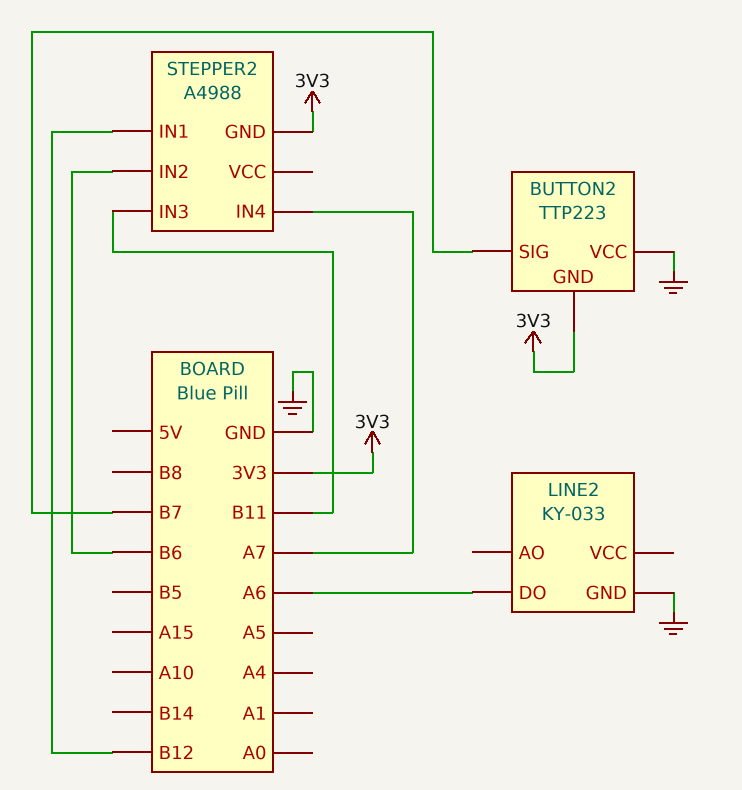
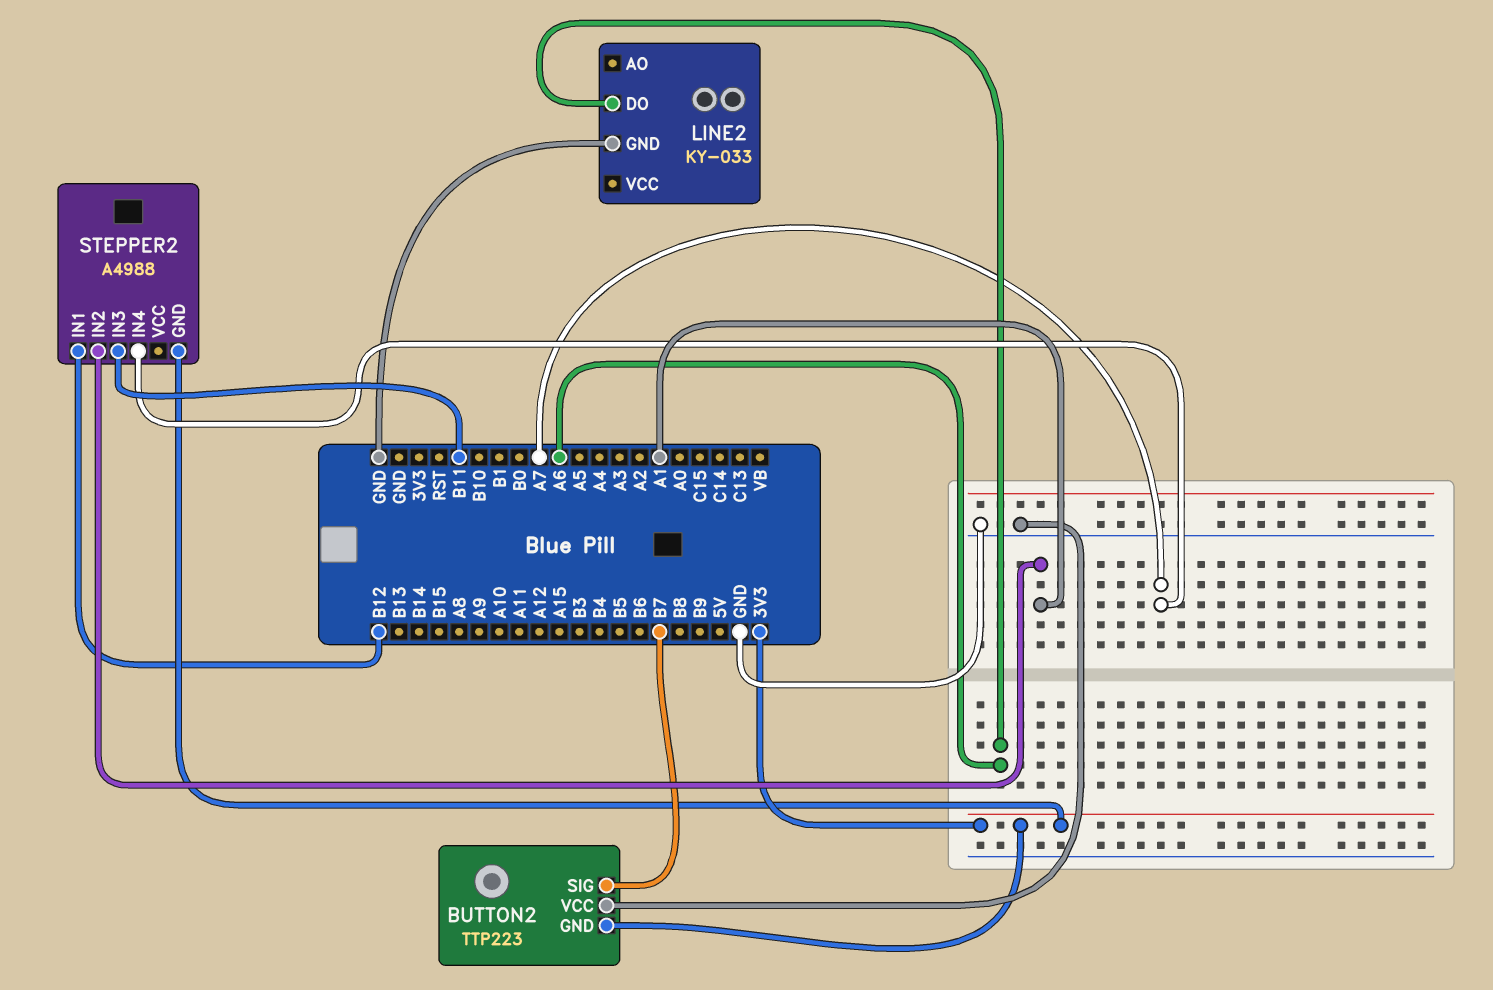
STEPPER2 pin IN2: B6 -> A1

